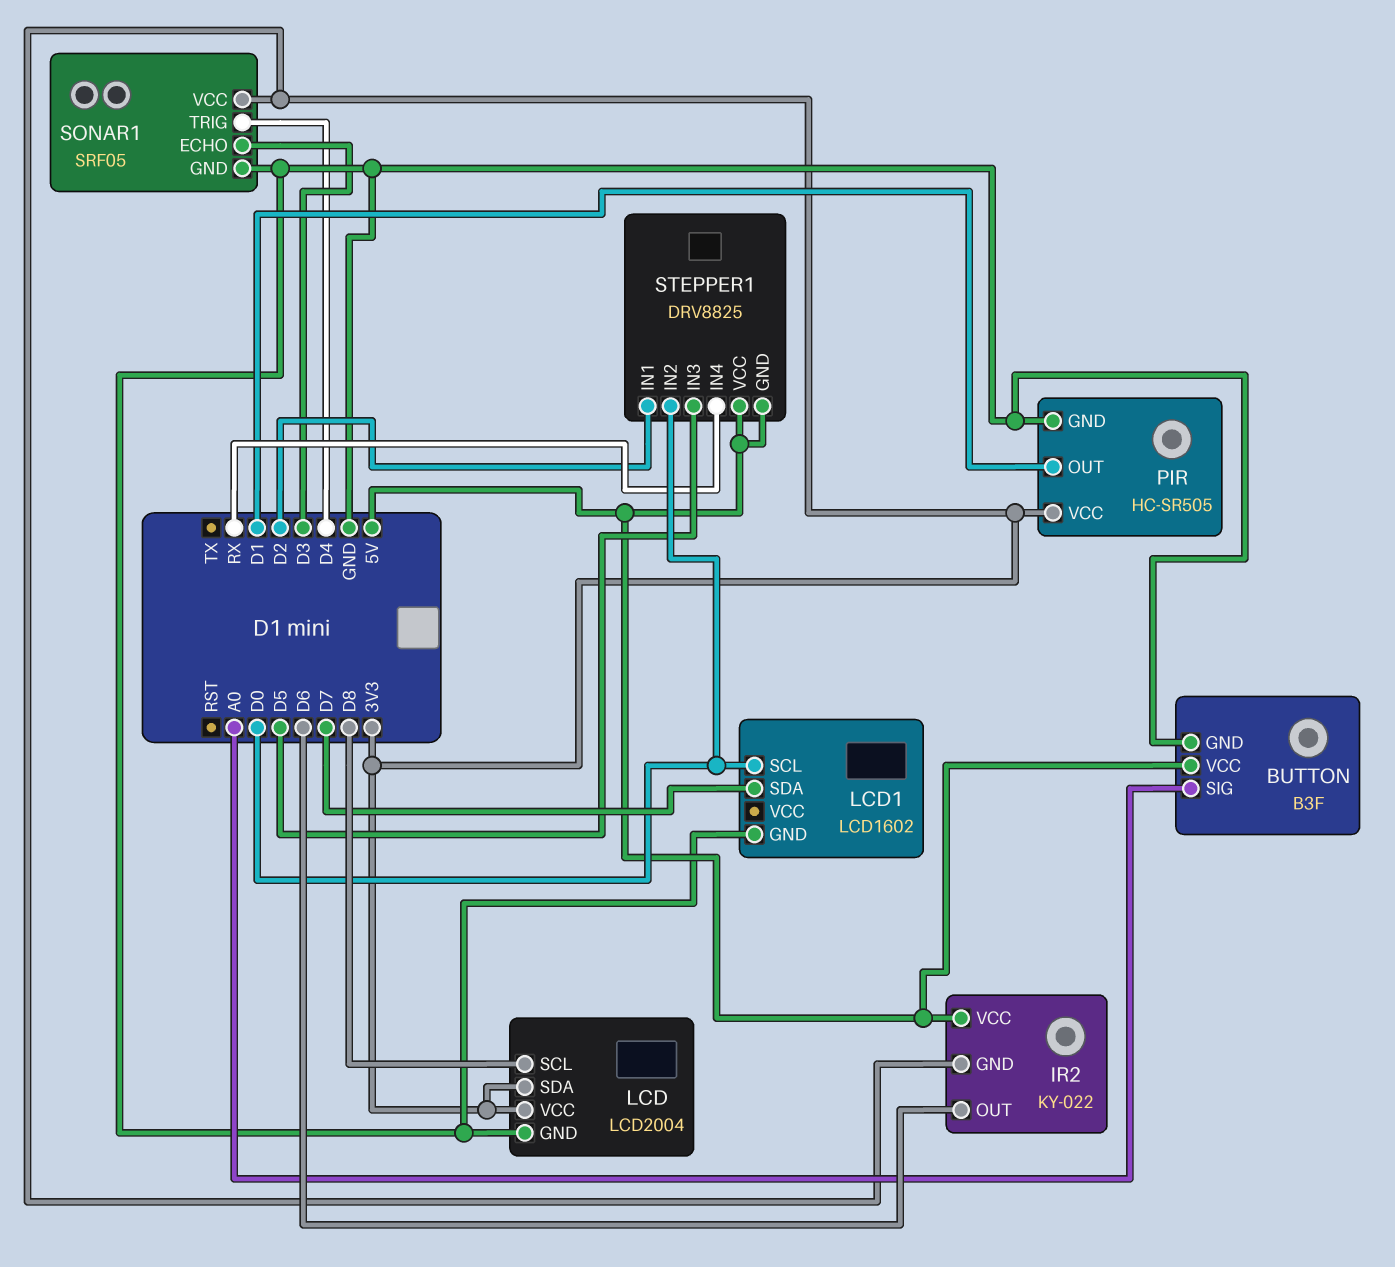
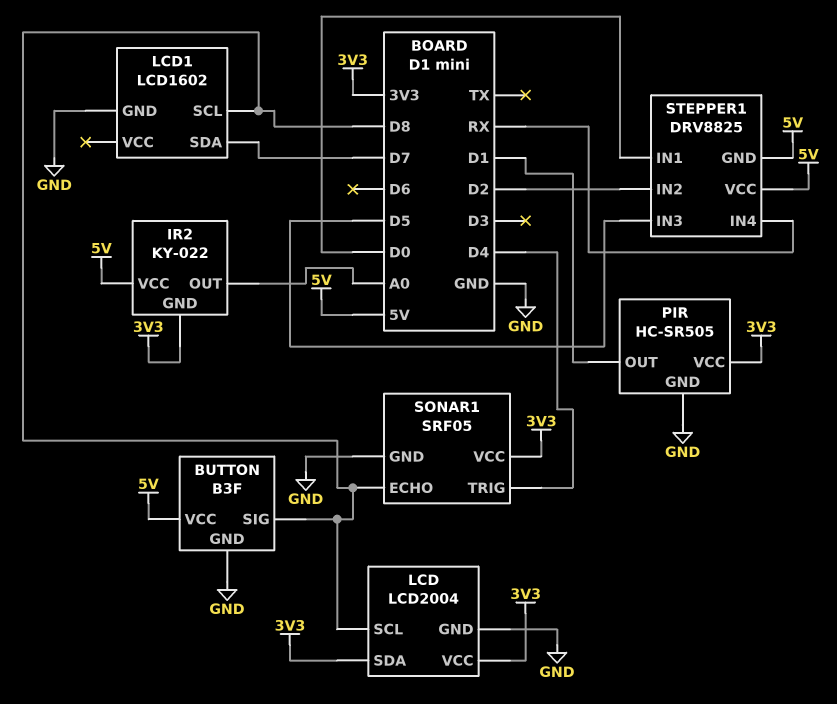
BUTTON pin SIG: A0 -> D8
IR2 pin OUT: D6 -> A0
LCD1 pin SCL: D0 -> D8
SONAR1 pin ECHO: D3 -> D8
STEPPER1 pin IN1: D2 -> D0
STEPPER1 pin IN2: D0 -> D2

